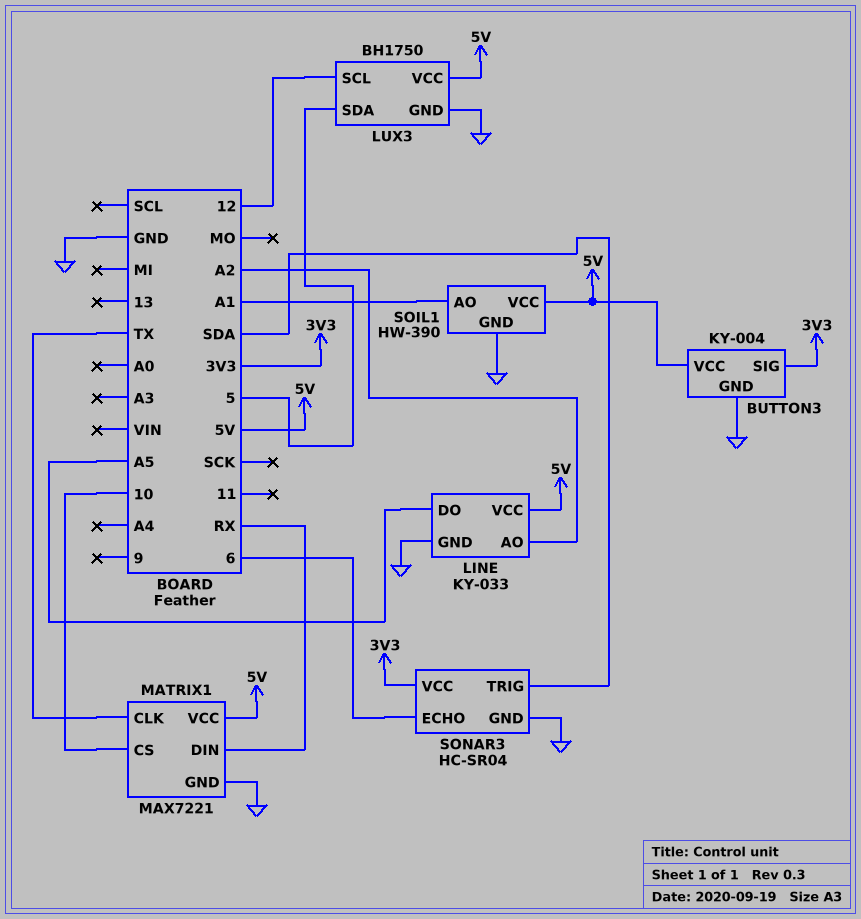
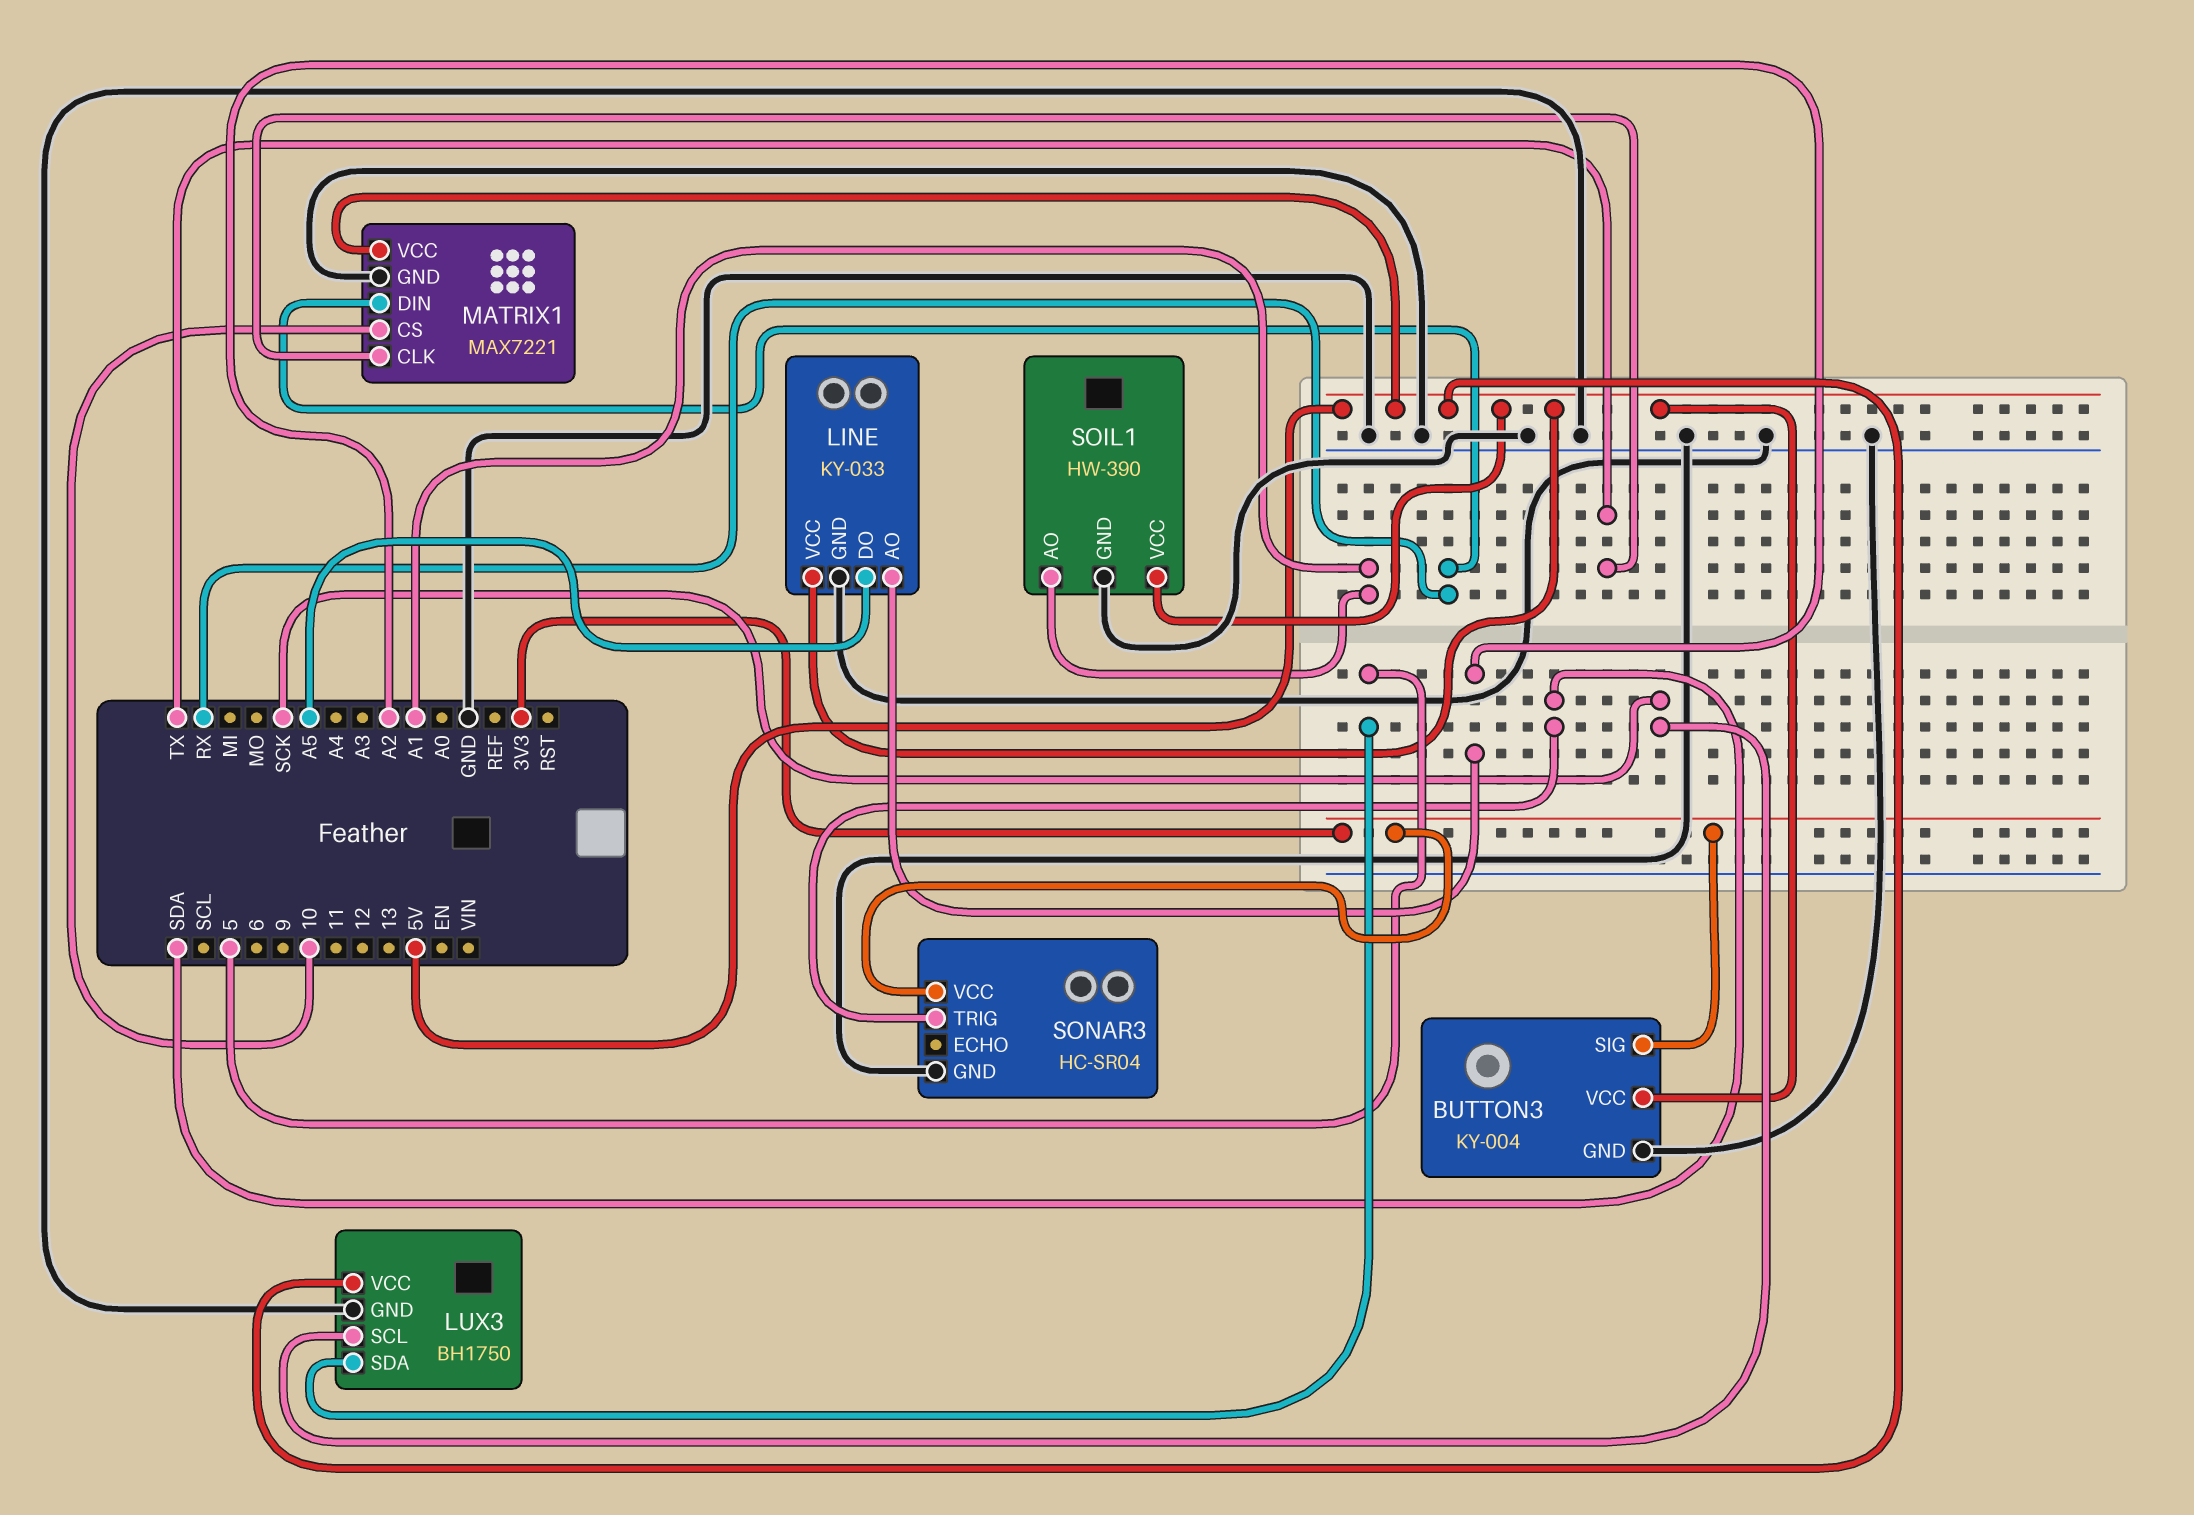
LUX3 pin SCL: 12 -> SCK
SONAR3 pin ECHO: 6 -> none

